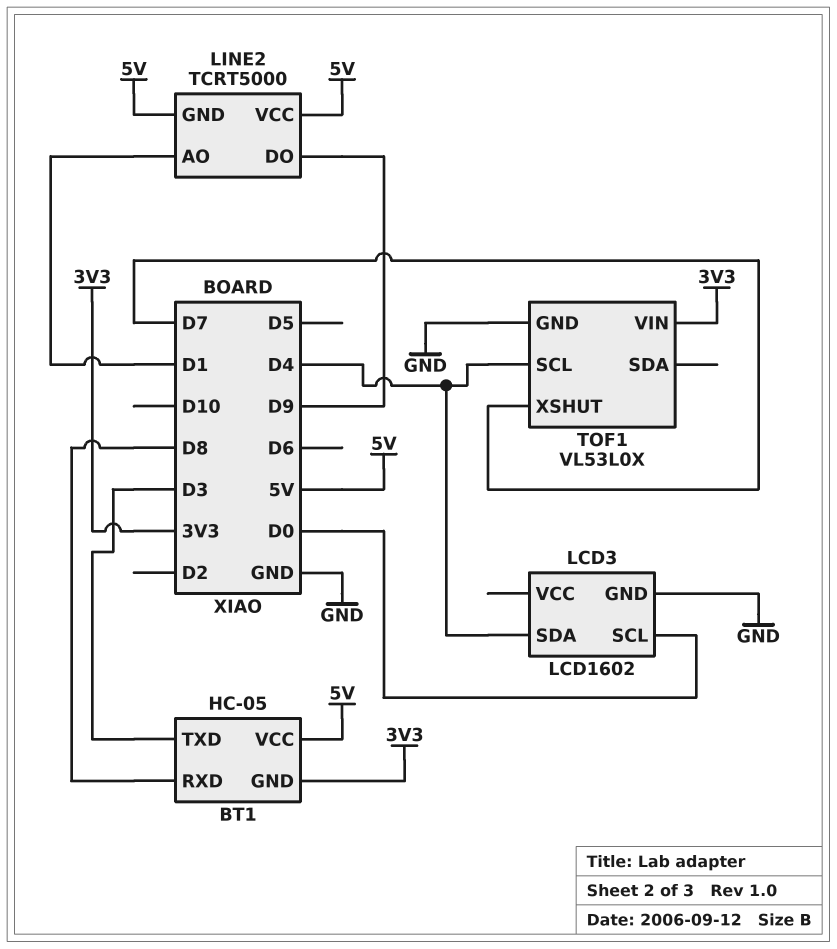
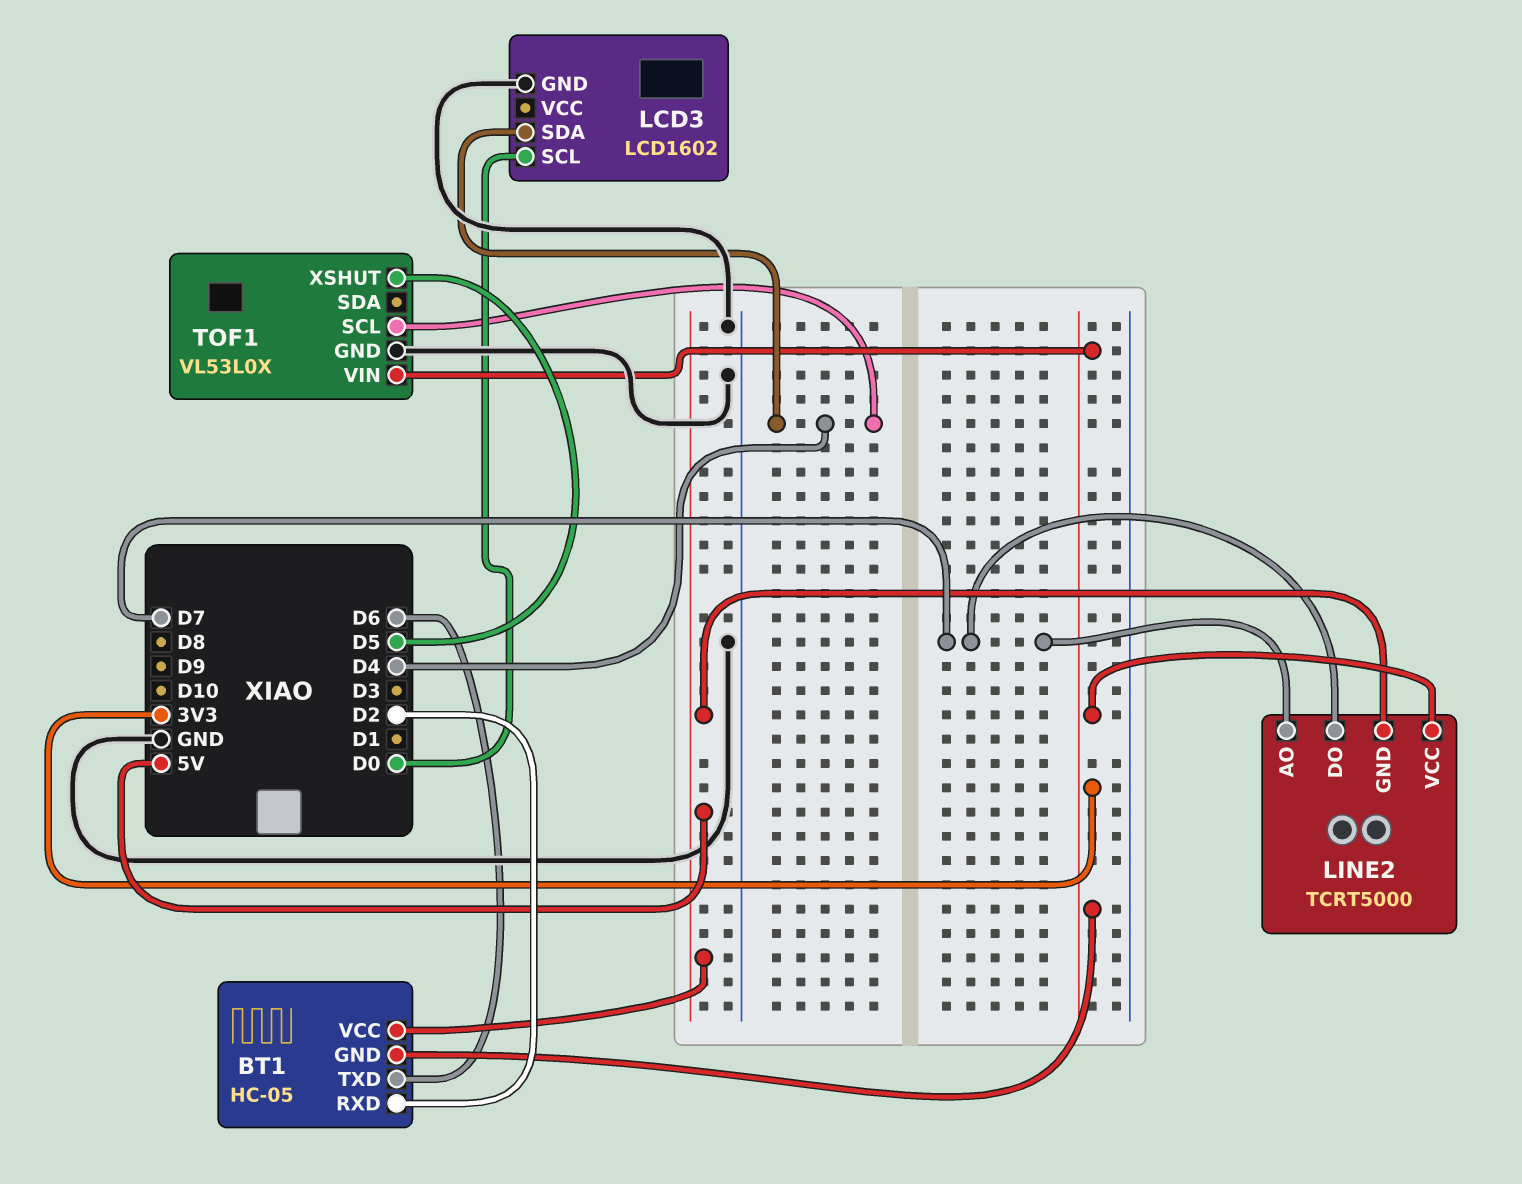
BT1 pin RXD: D8 -> D2
BT1 pin TXD: D3 -> D6
LINE2 pin AO: D1 -> D7
LINE2 pin DO: D9 -> D7
LINE2 pin VCC: 5V -> 3V3
TOF1 pin XSHUT: D7 -> D5

